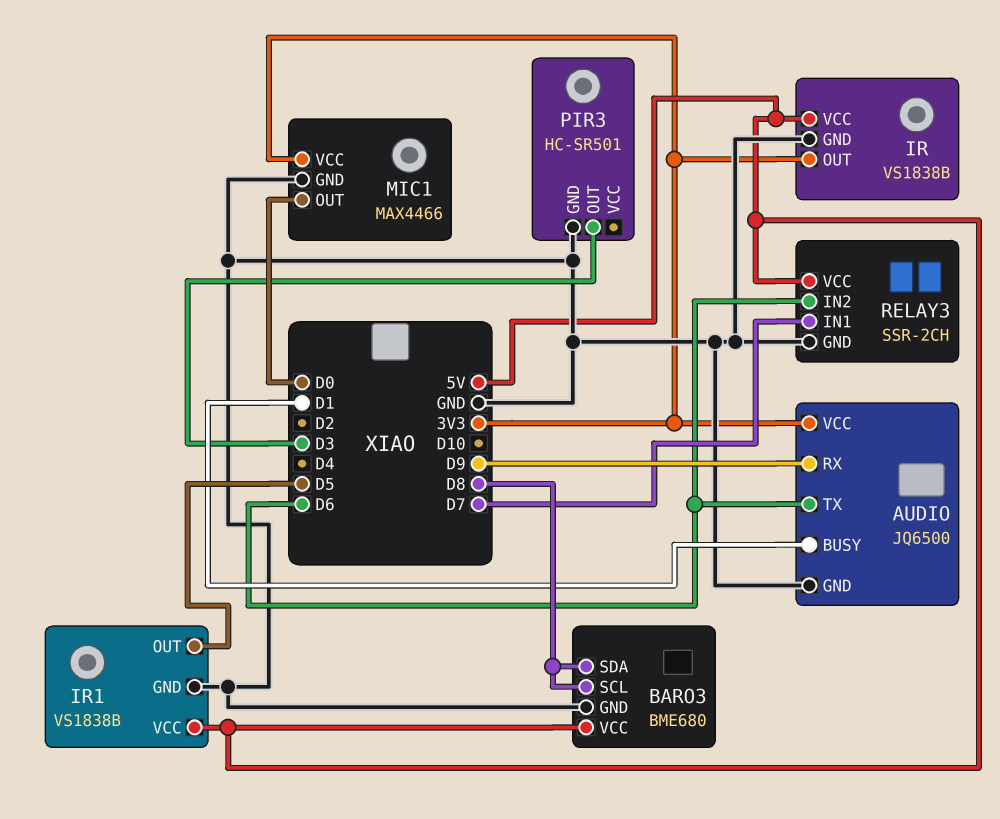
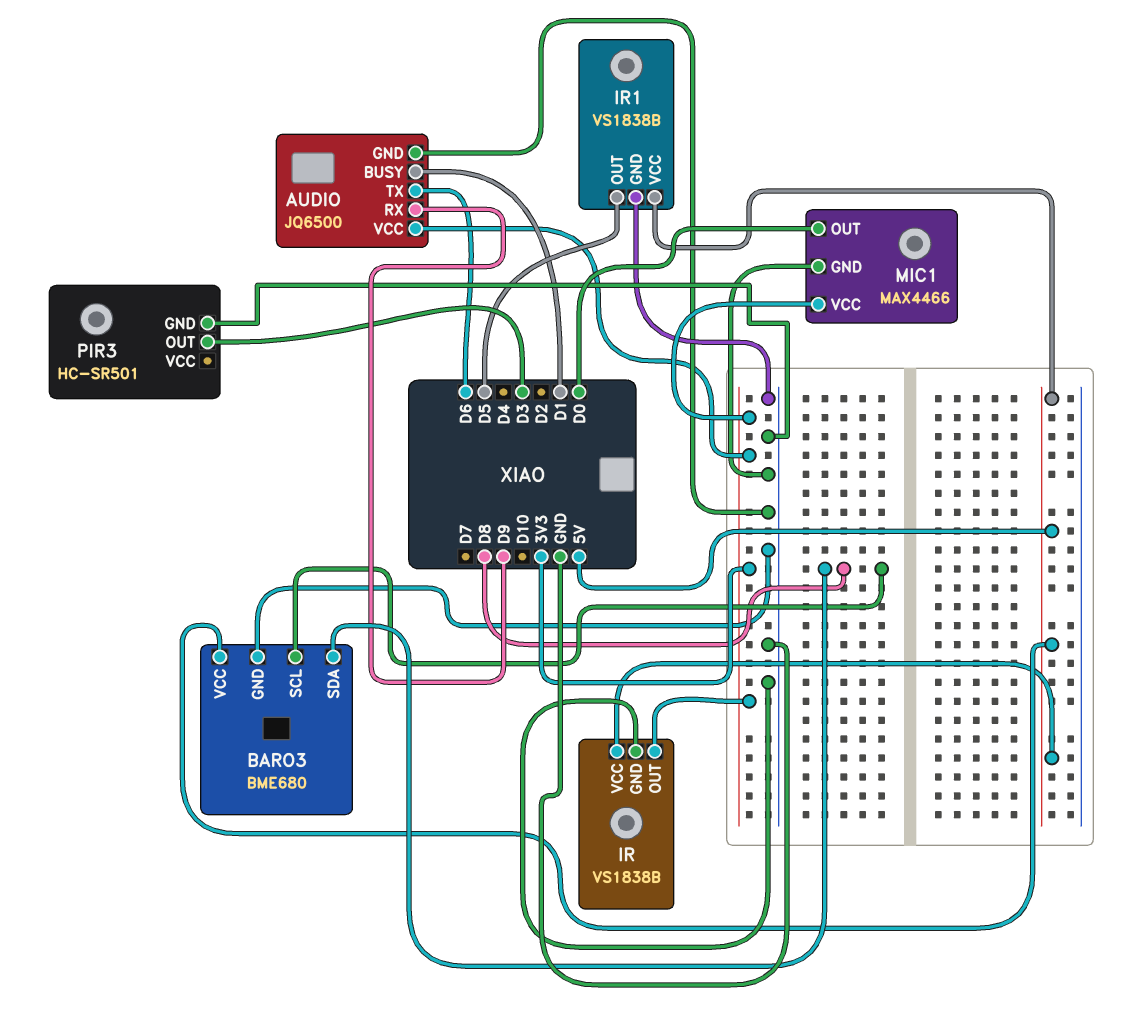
RELAY3: SSR-2CH -> none
RELAY3 pin GND: GND -> none
RELAY3 pin IN1: D7 -> none
RELAY3 pin IN2: D6 -> none
RELAY3 pin VCC: 5V -> none

